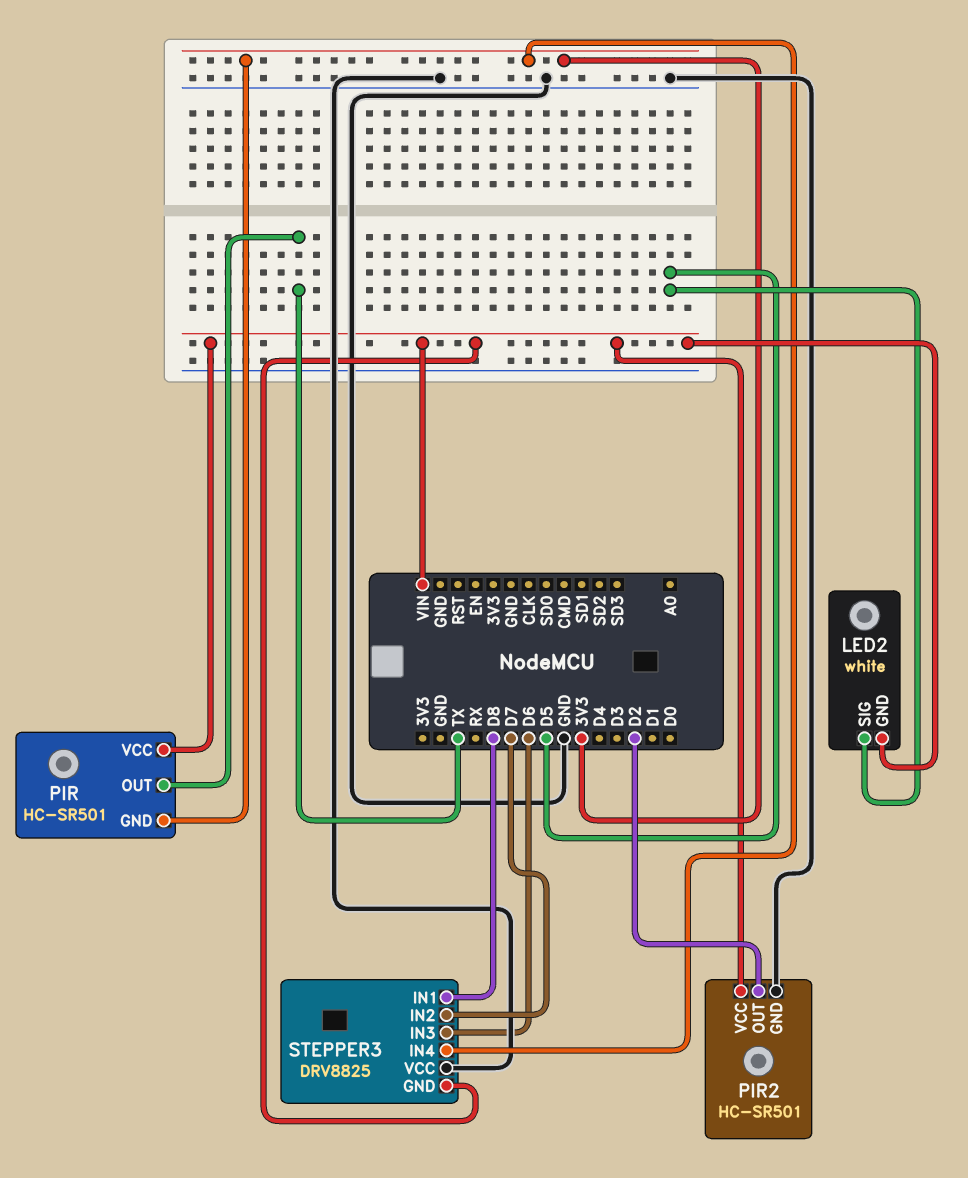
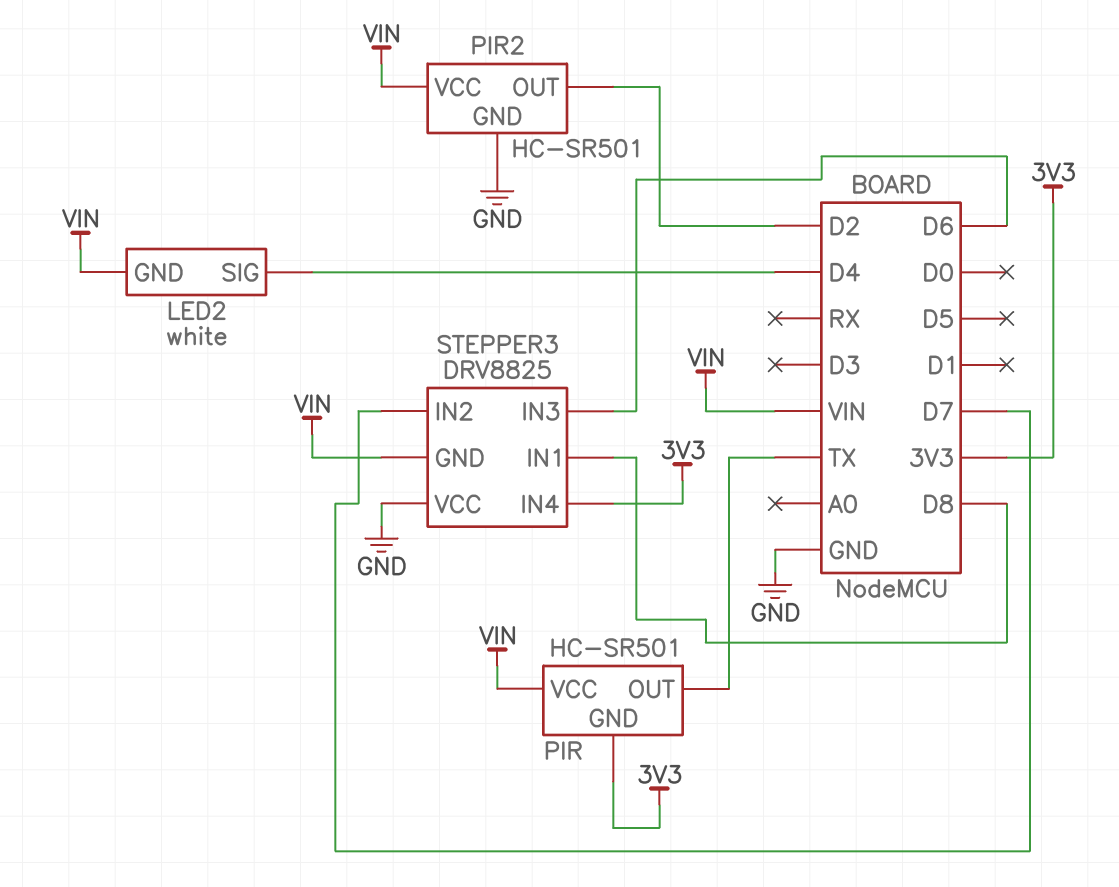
LED2 pin SIG: D5 -> D4

